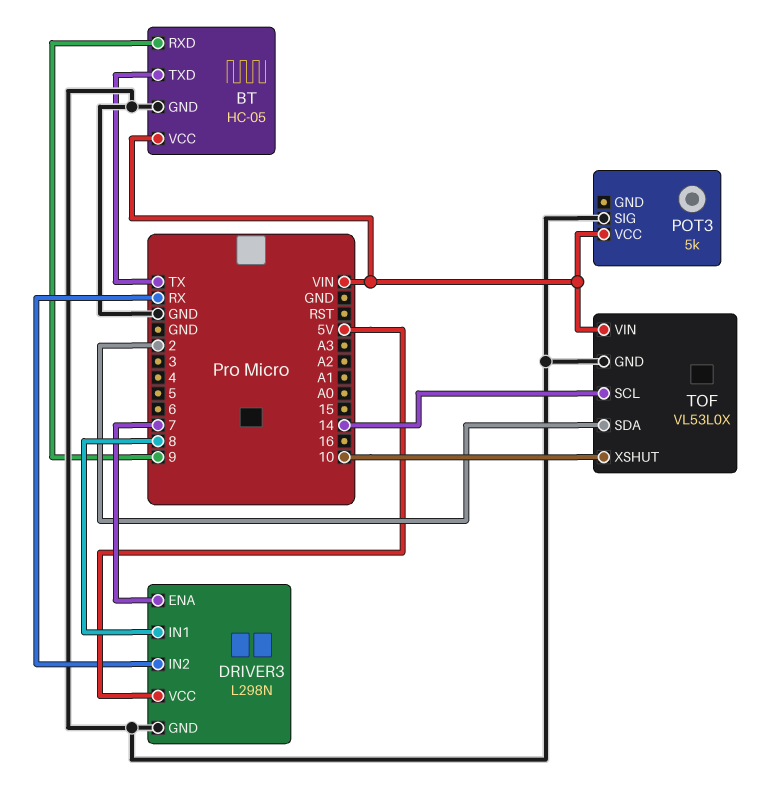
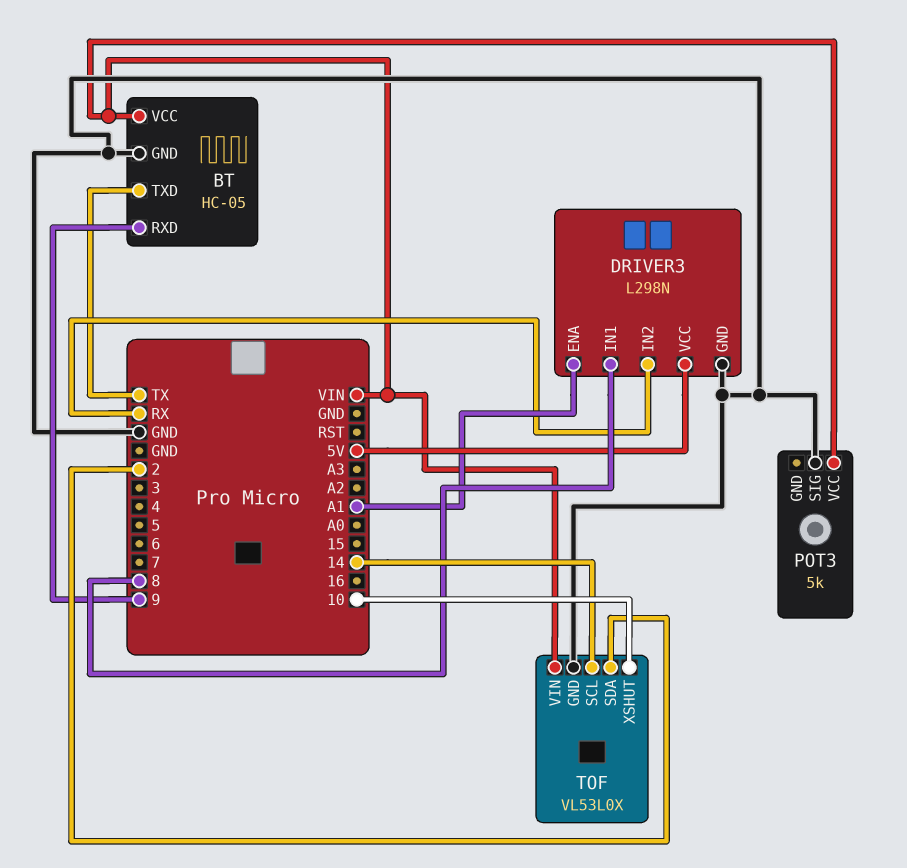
DRIVER3 pin ENA: 7 -> A1

